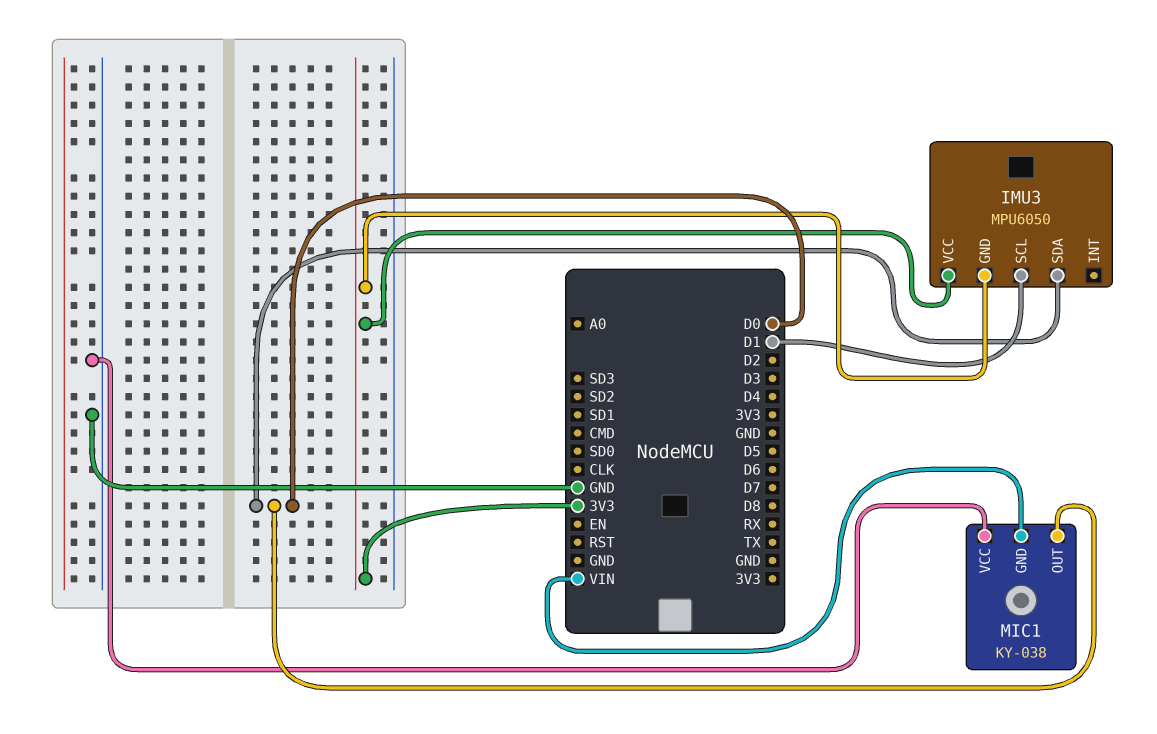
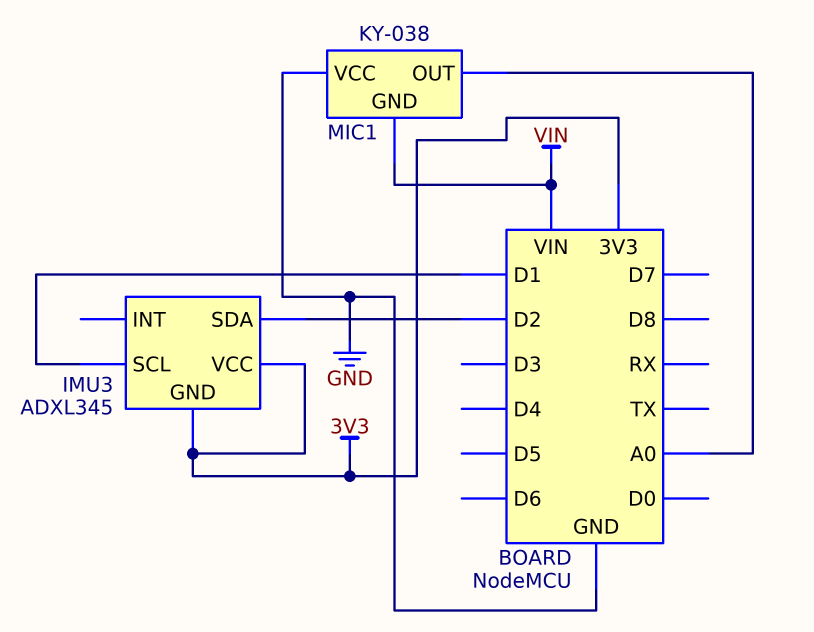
IMU3: MPU6050 -> ADXL345
IMU3 pin SDA: D0 -> D2
MIC1 pin OUT: D0 -> A0

